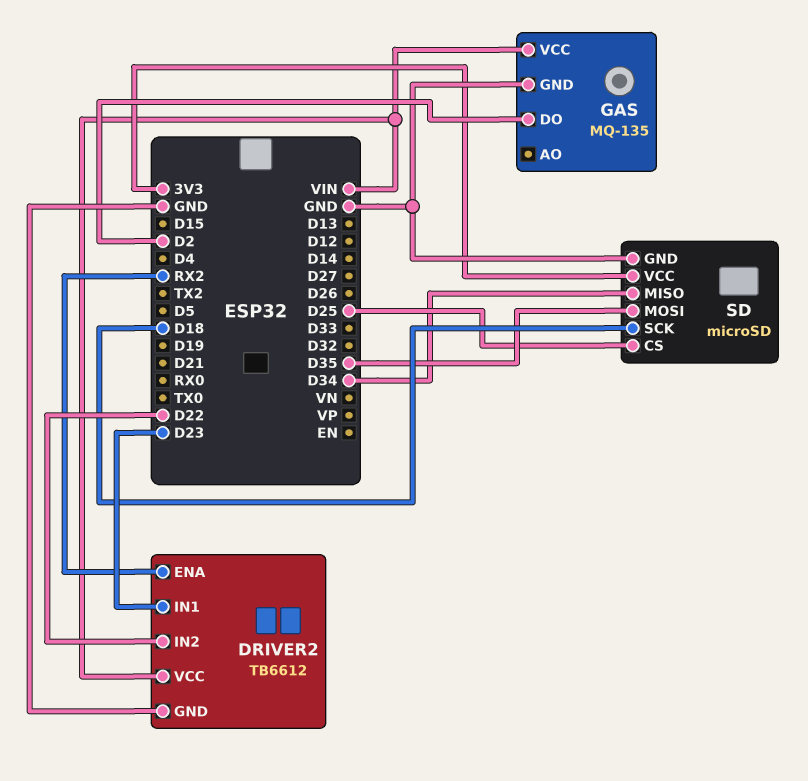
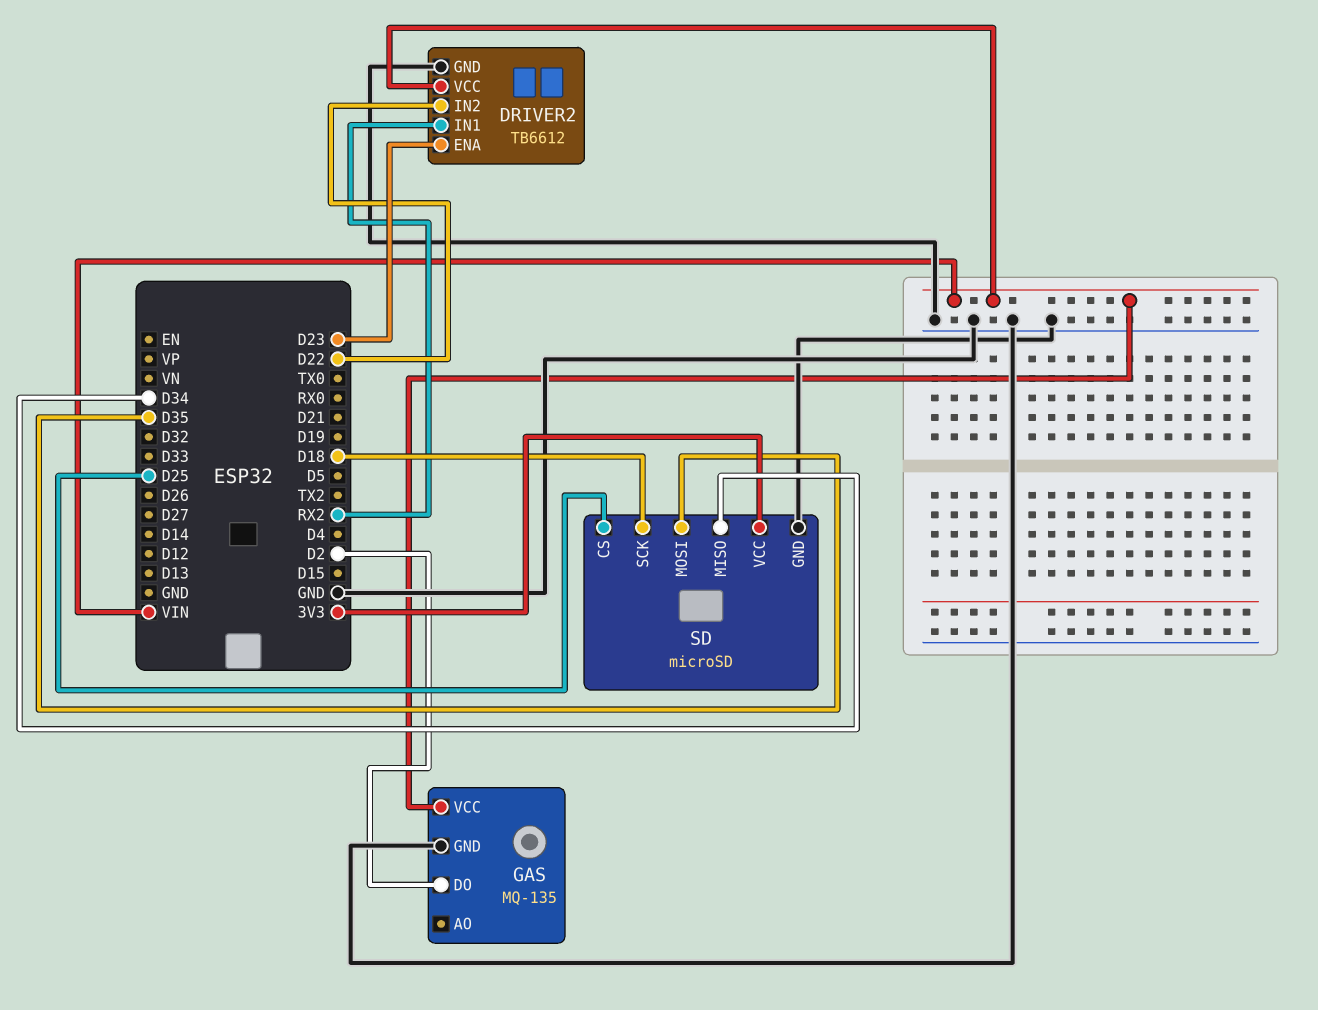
DRIVER2 pin ENA: RX2 -> D23
DRIVER2 pin IN1: D23 -> RX2

